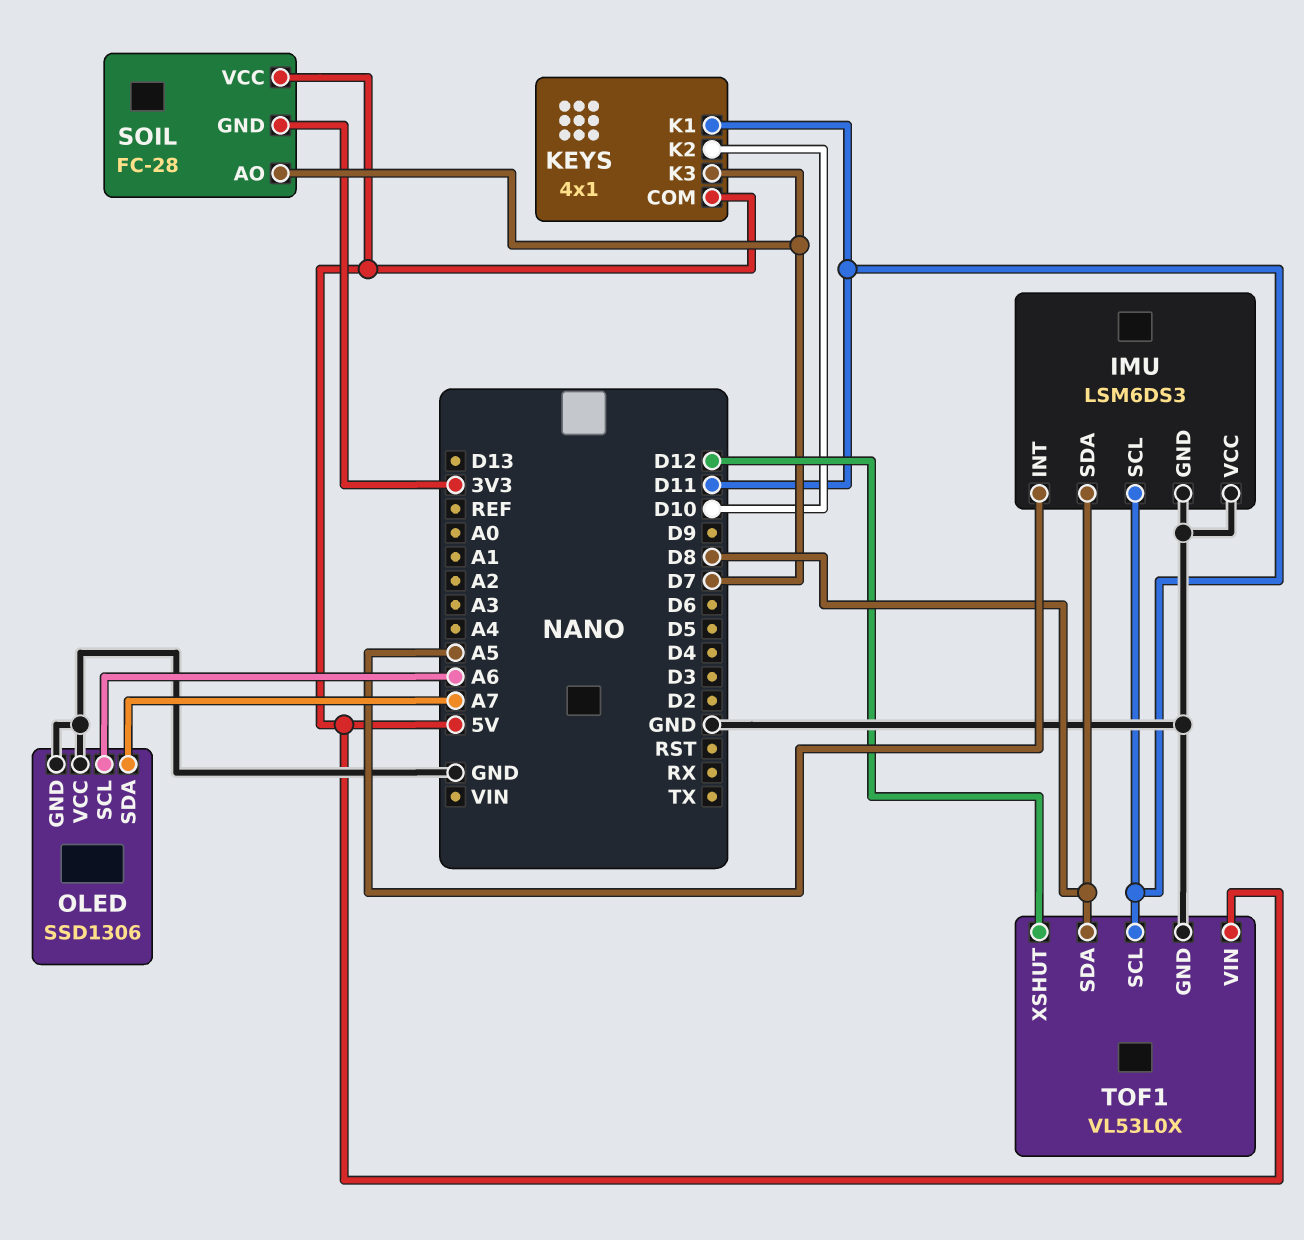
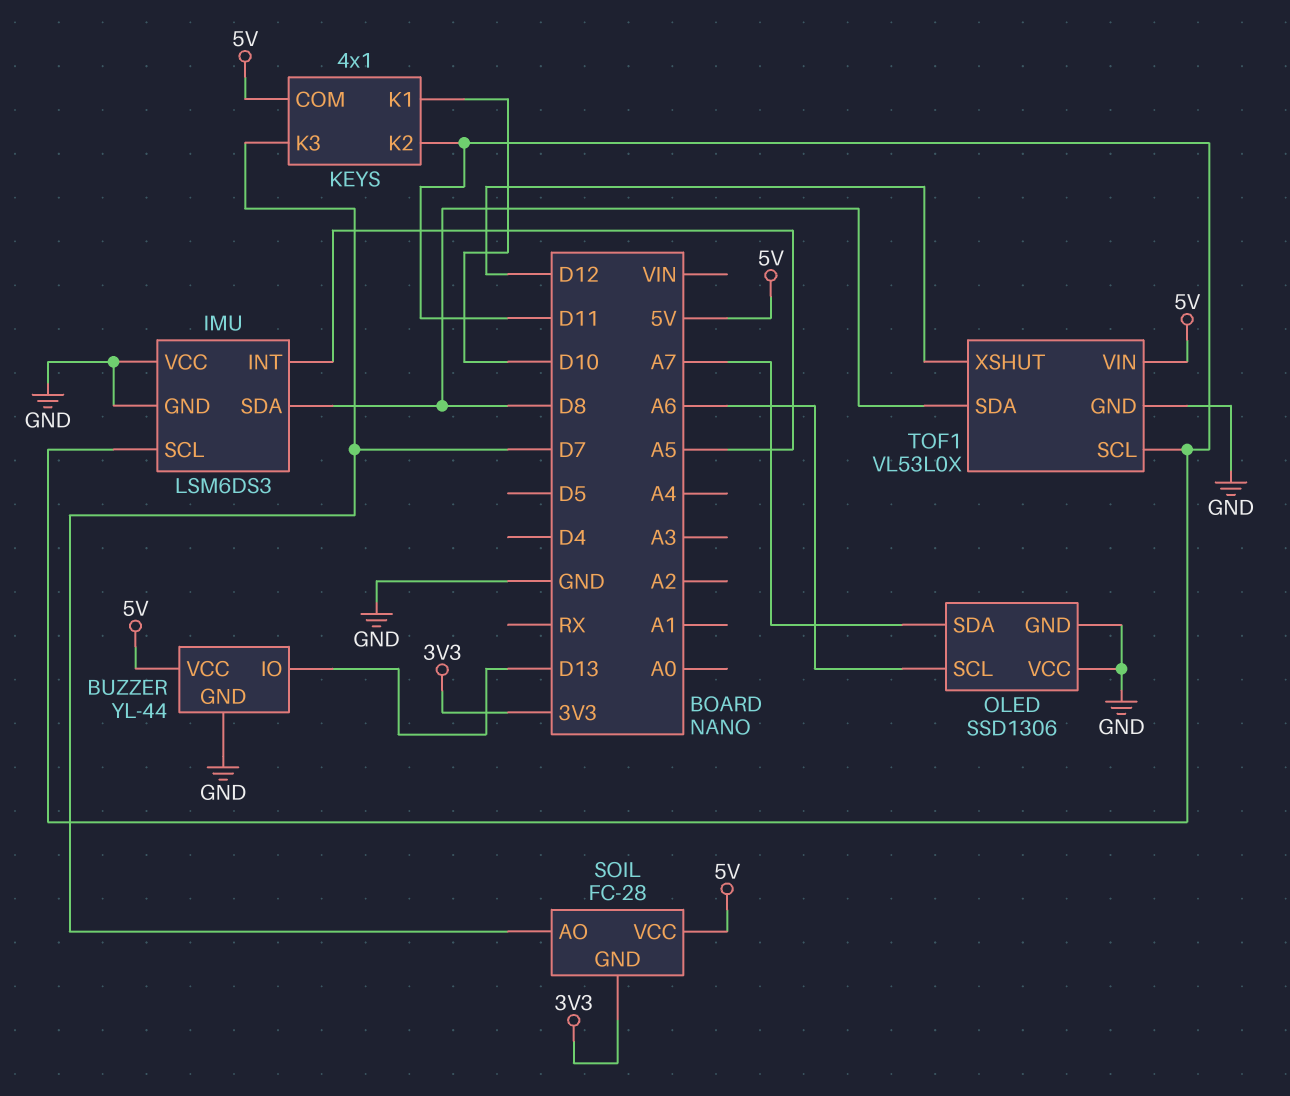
BUZZER: none -> YL-44
BUZZER pin GND: none -> GND
BUZZER pin IO: none -> D13
BUZZER pin VCC: none -> 5V
KEYS pin K1: D11 -> D10
KEYS pin K2: D10 -> D11

